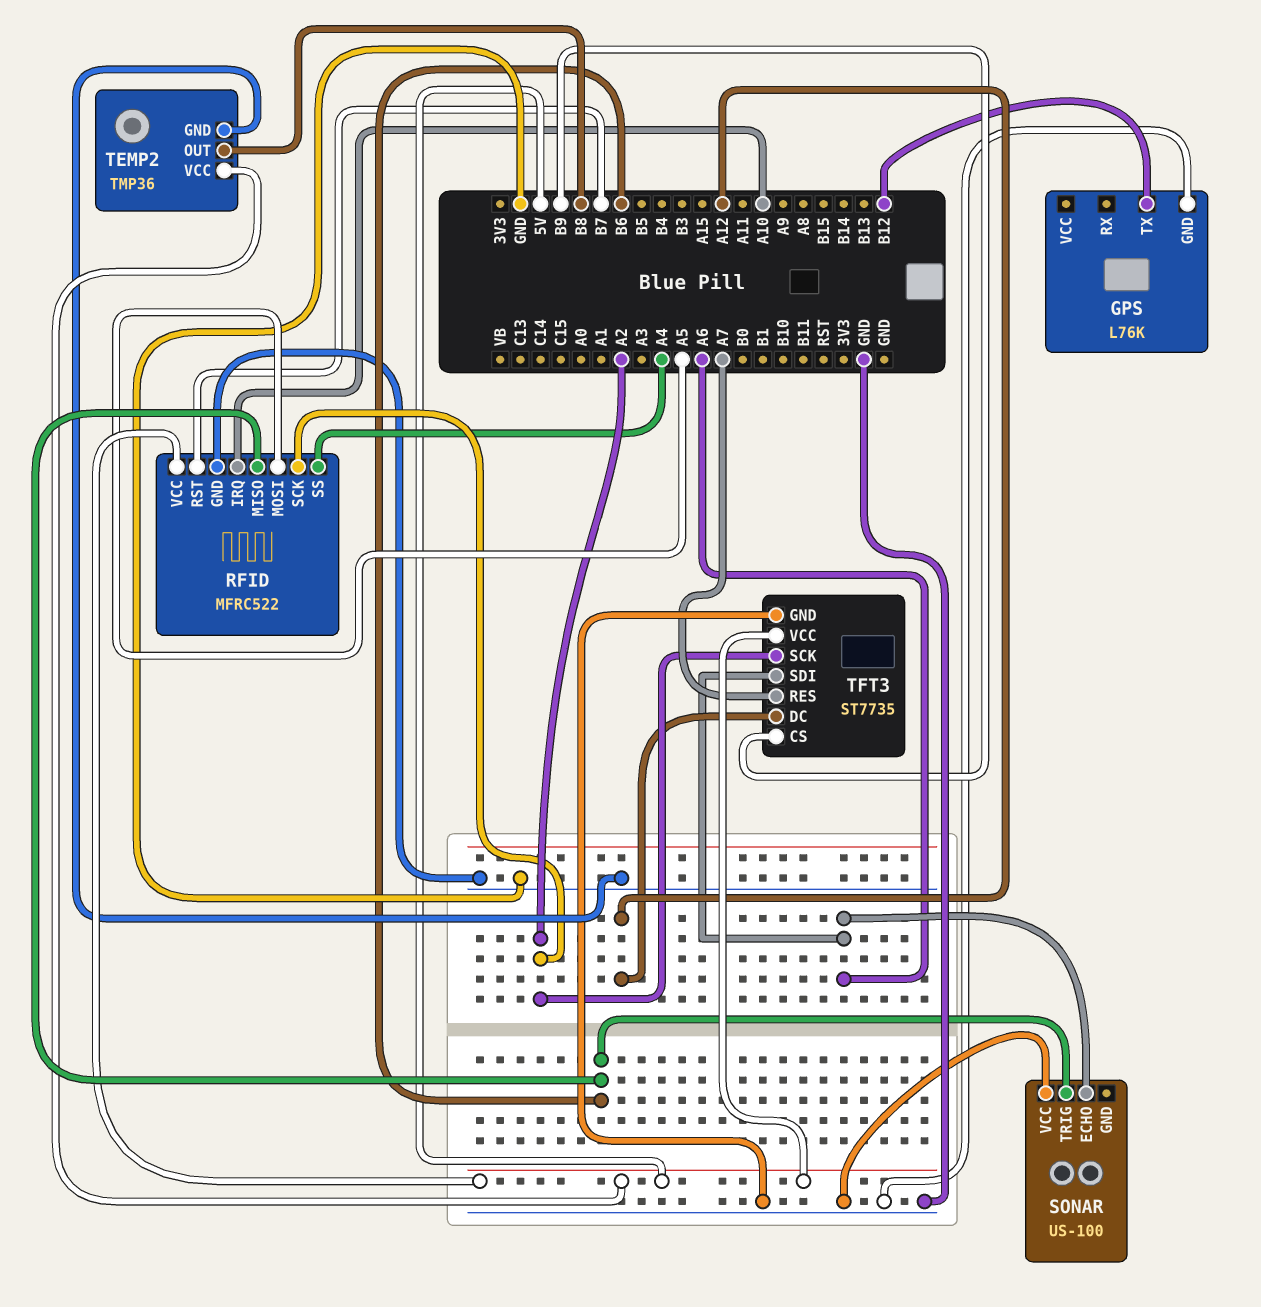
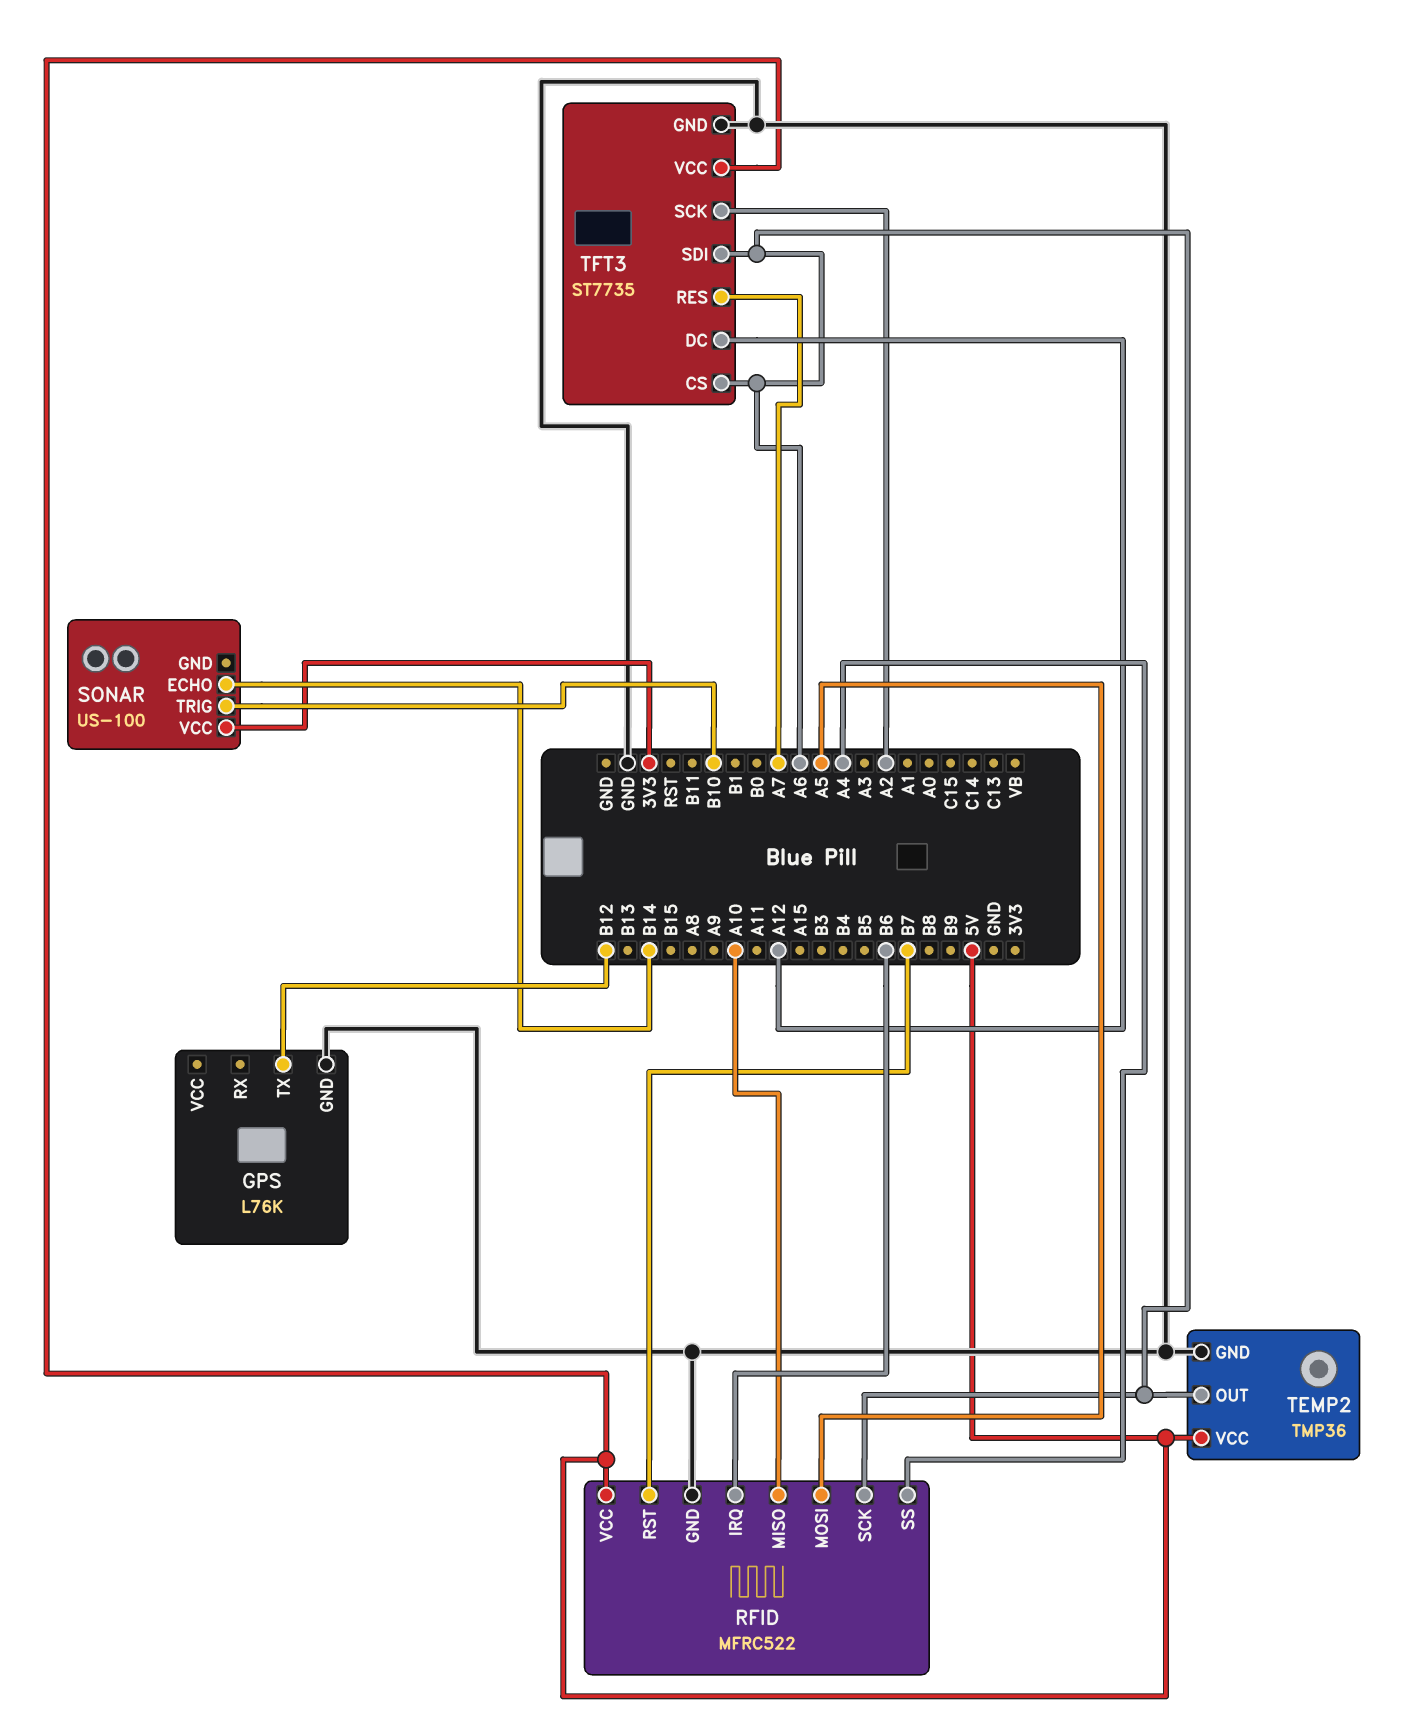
RFID pin IRQ: A10 -> B6
RFID pin MISO: B6 -> A10
RFID pin SCK: A2 -> A6
SONAR pin ECHO: A6 -> B14
SONAR pin TRIG: B6 -> B10
SONAR pin VCC: GND -> 3V3
TEMP2 pin OUT: B8 -> A6
TFT3 pin CS: B9 -> A6

